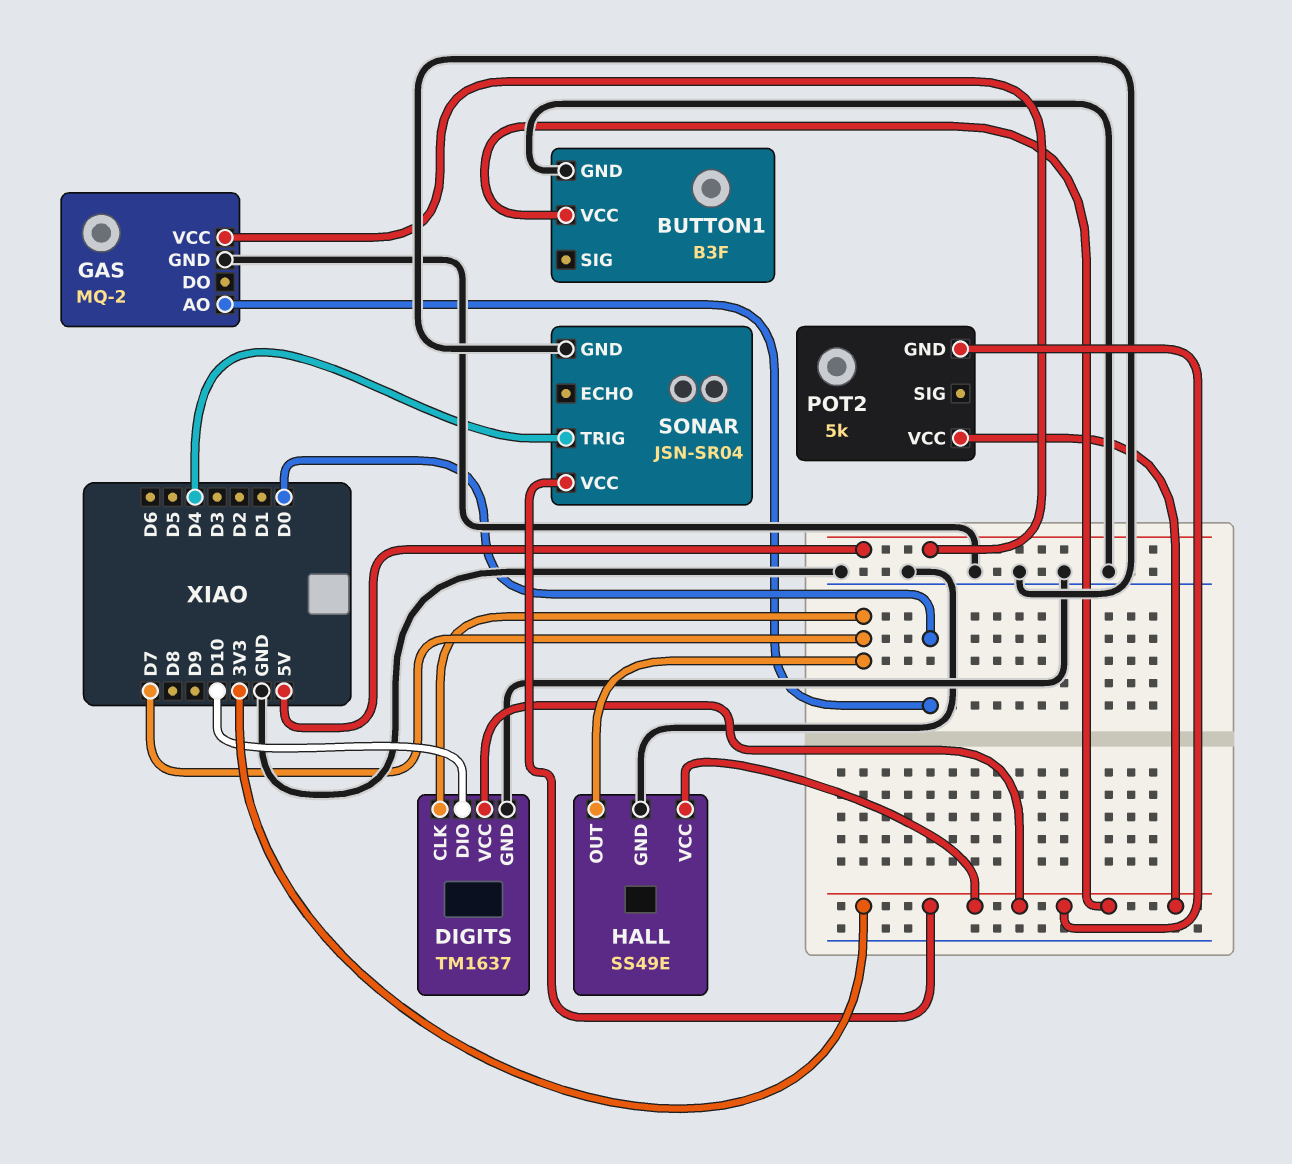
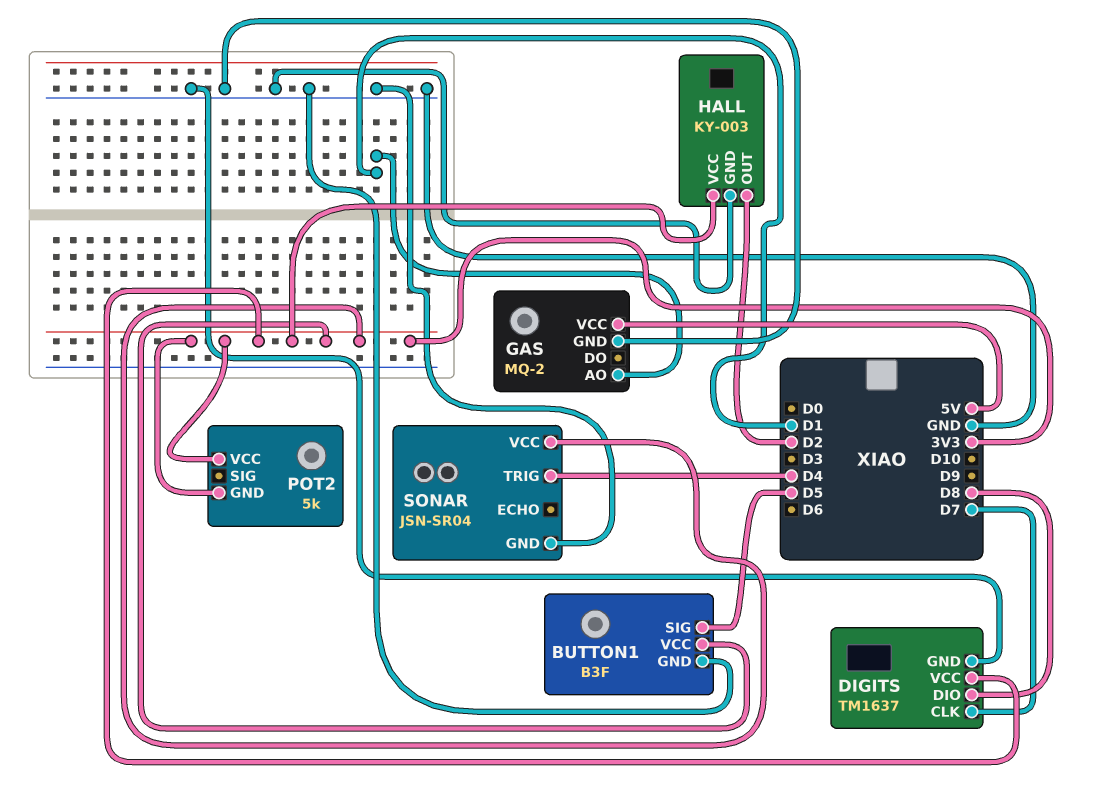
BUTTON1 pin SIG: none -> D5
DIGITS pin DIO: D10 -> D8
GAS pin AO: D0 -> D1
HALL: SS49E -> KY-003
HALL pin OUT: D7 -> D2

